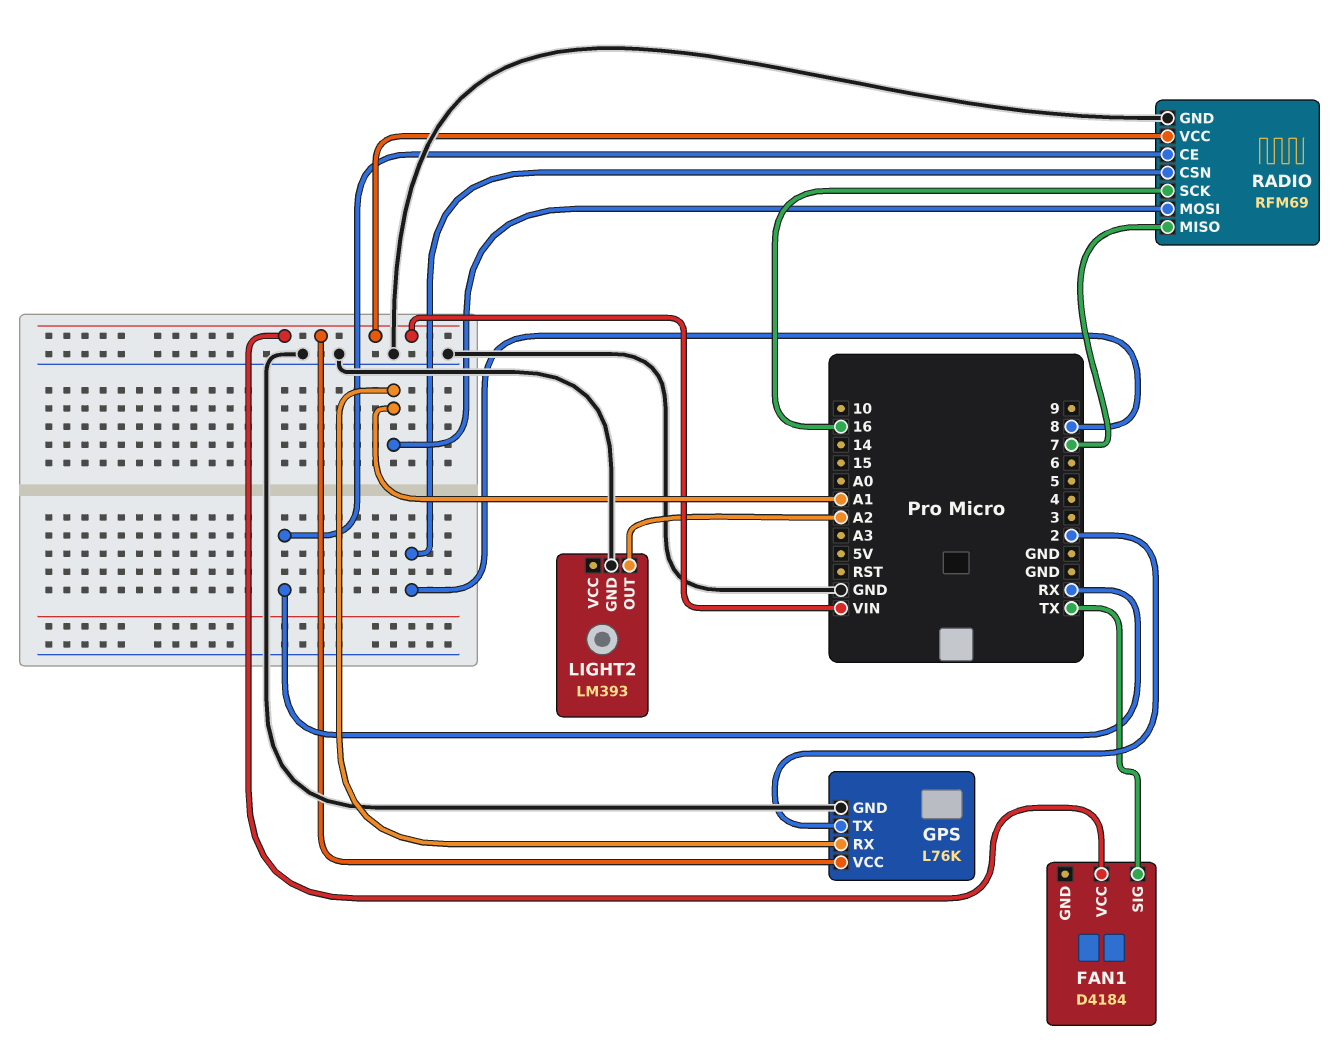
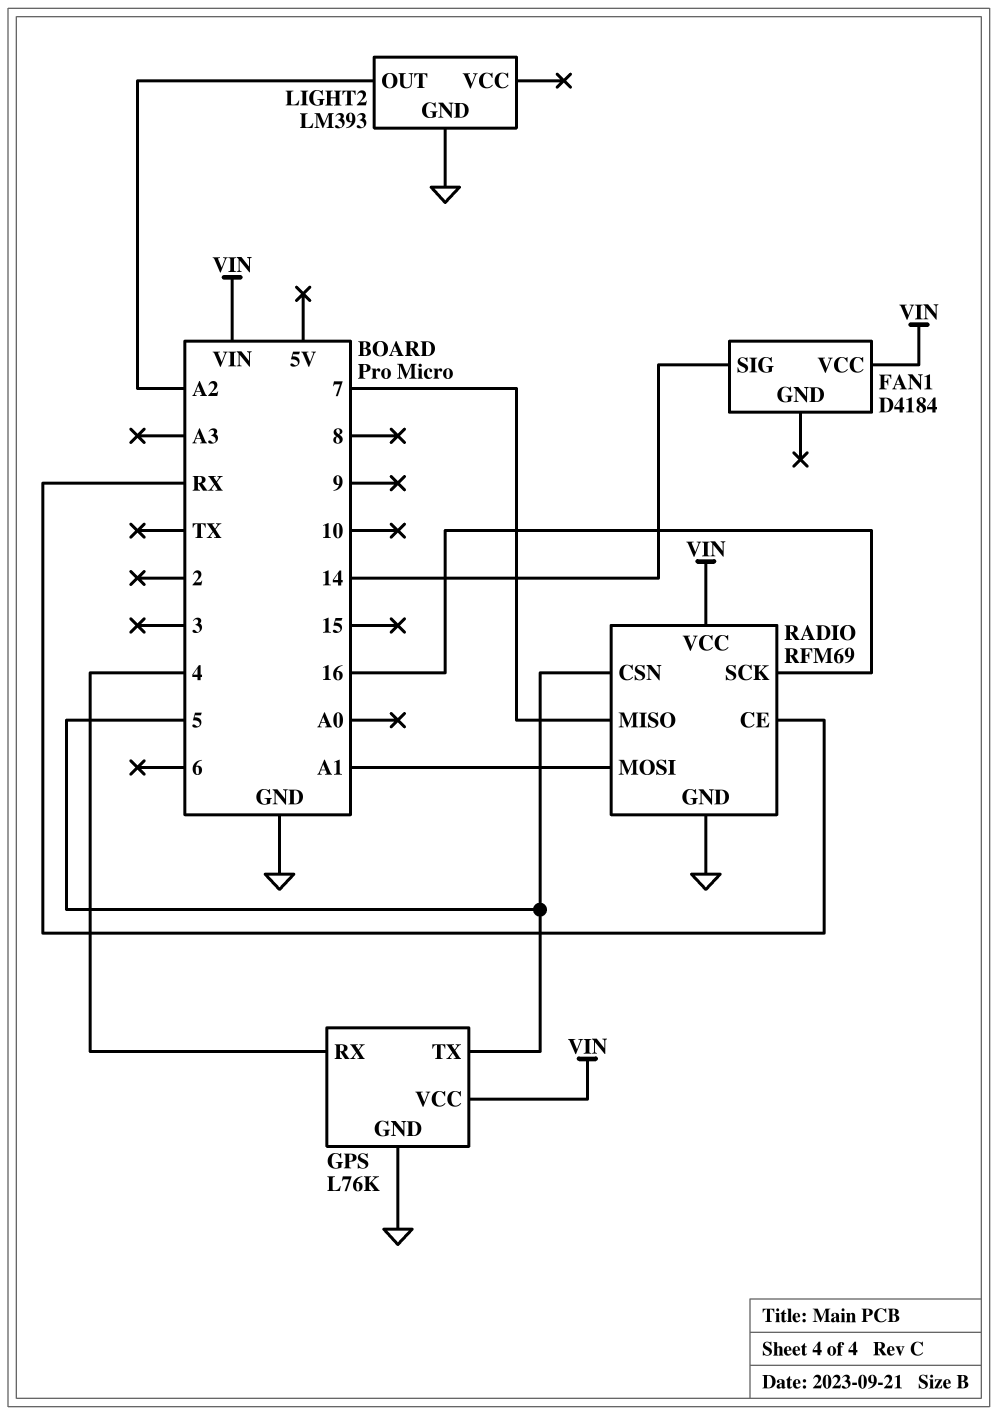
FAN1 pin SIG: TX -> 14
GPS pin RX: A1 -> 4
GPS pin TX: 2 -> 5
RADIO pin CSN: 8 -> 5

